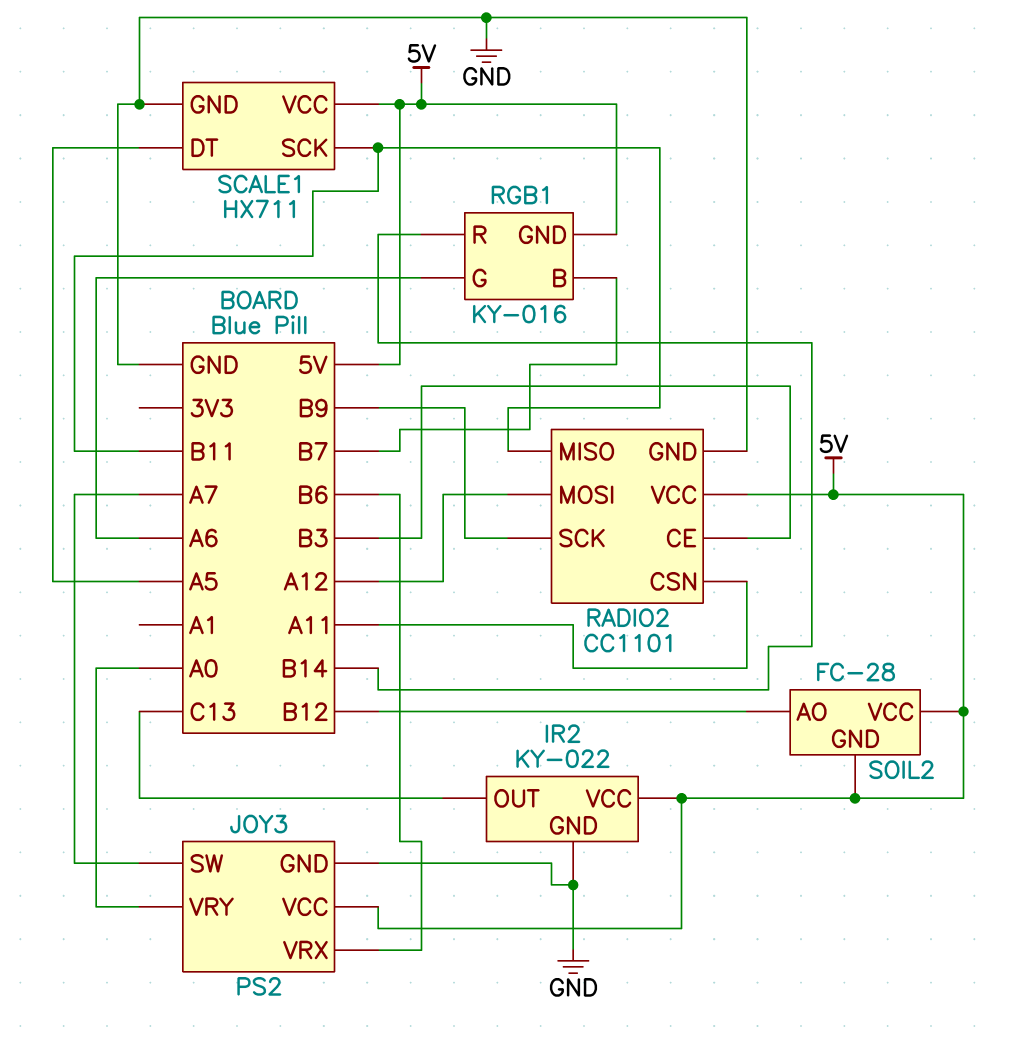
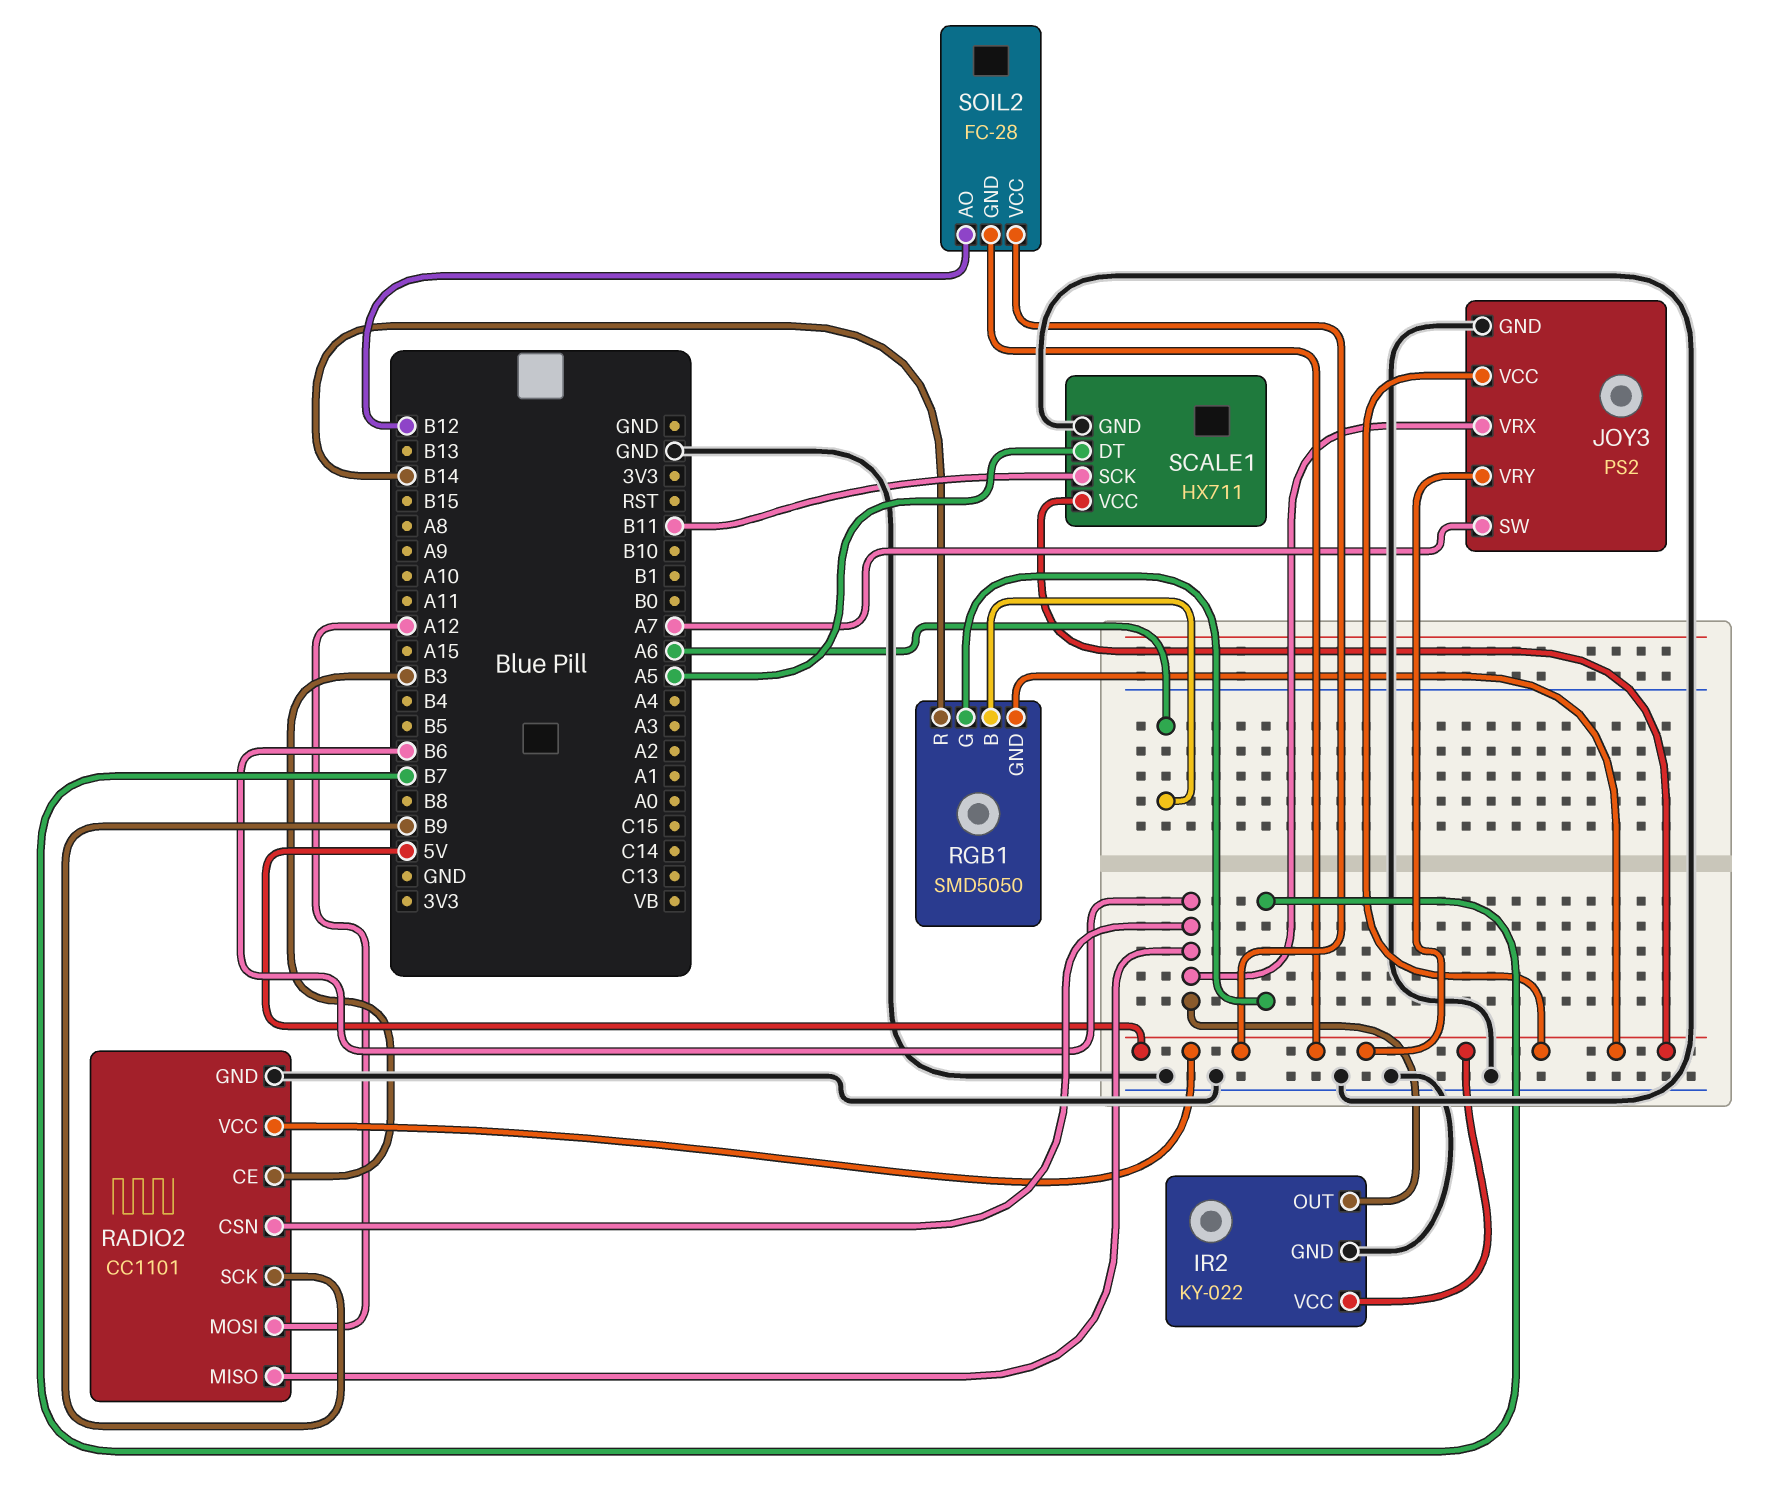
IR2 pin OUT: C13 -> B6
JOY3 pin VRY: A0 -> 5V
RADIO2 pin CSN: A11 -> B6
RADIO2 pin MISO: B11 -> B6
RGB1: KY-016 -> SMD5050
RGB1 pin B: B7 -> A6
RGB1 pin G: A6 -> B7

